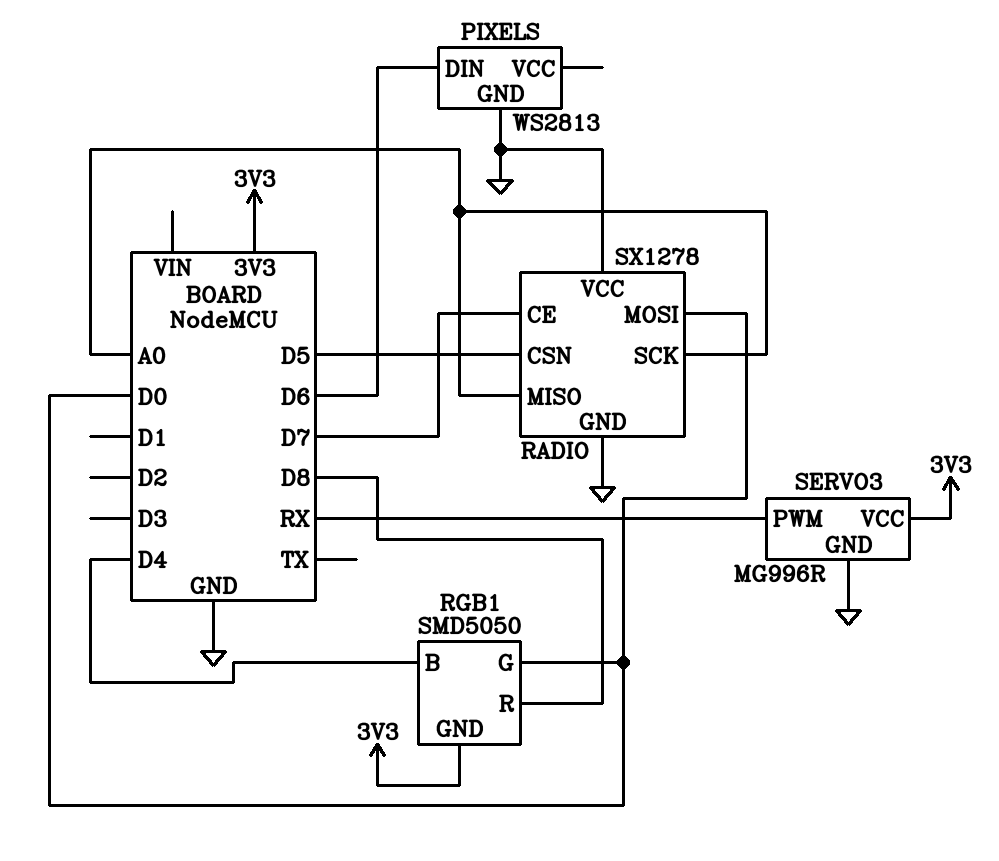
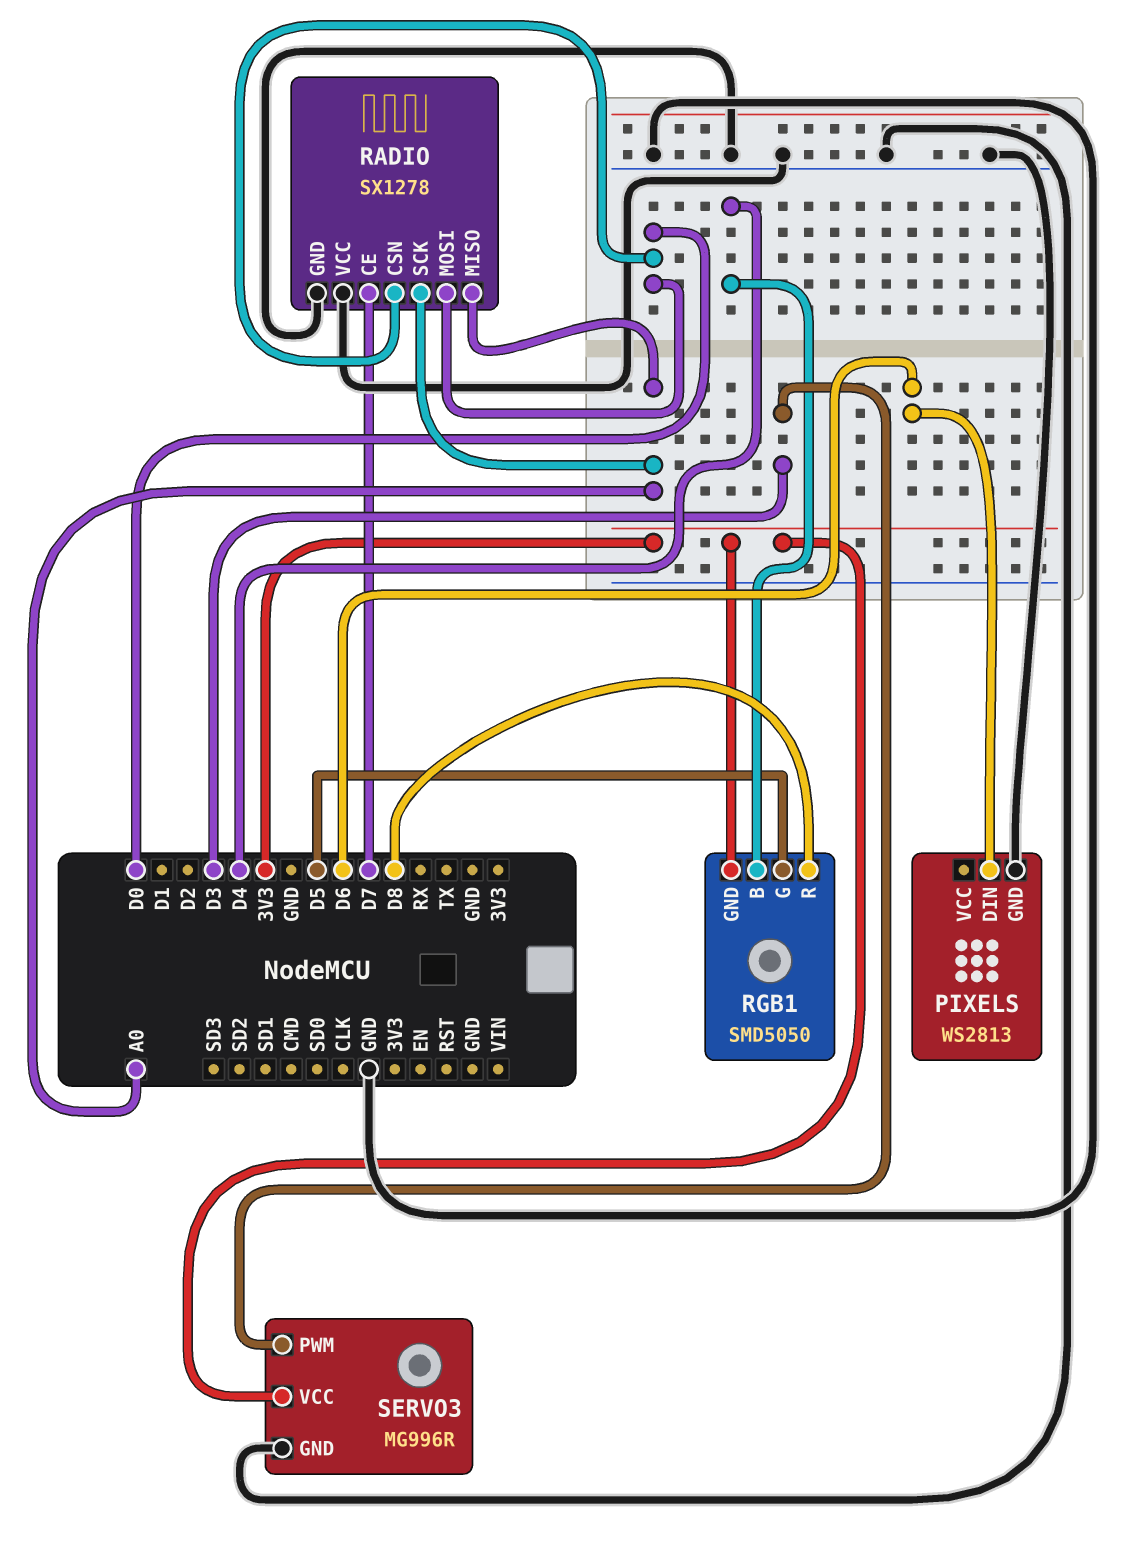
RADIO pin CSN: D5 -> D0
RGB1 pin G: D0 -> D5
SERVO3 pin PWM: RX -> D3

